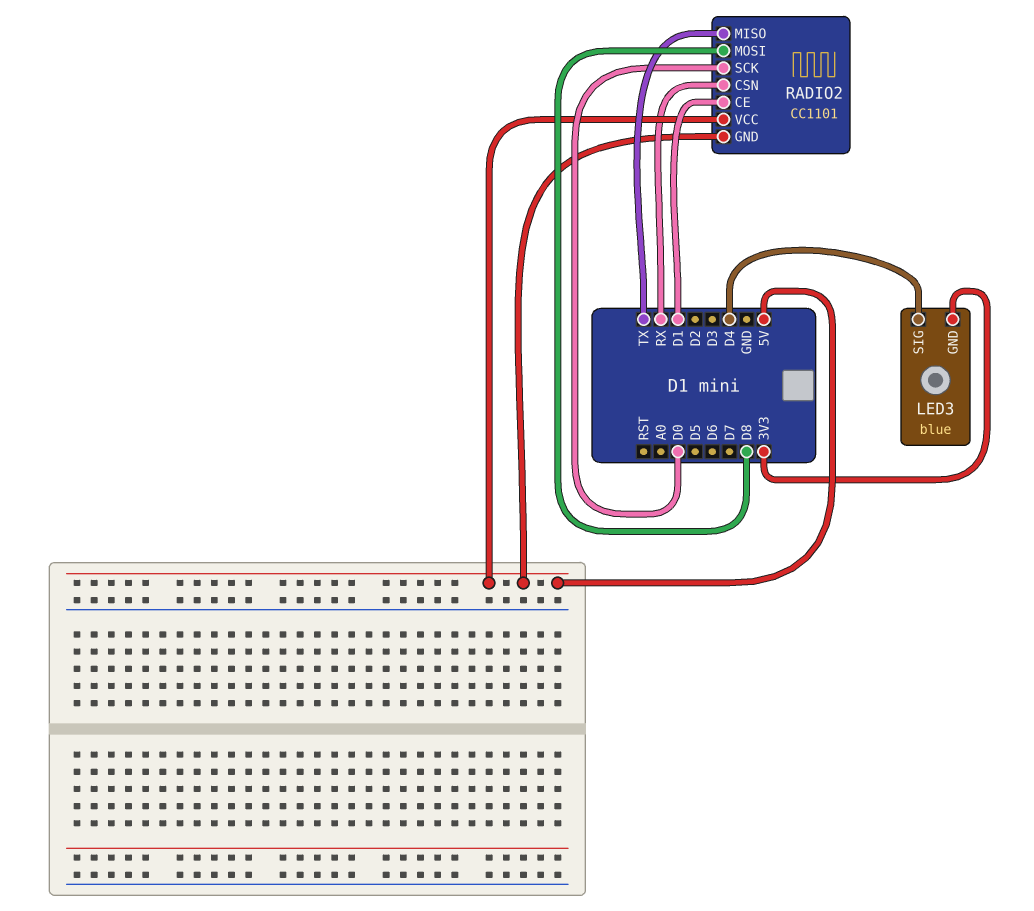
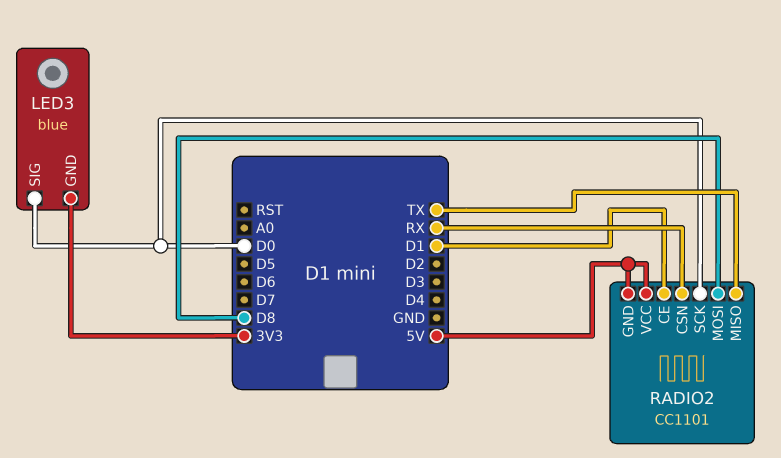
LED3 pin SIG: D4 -> D0

